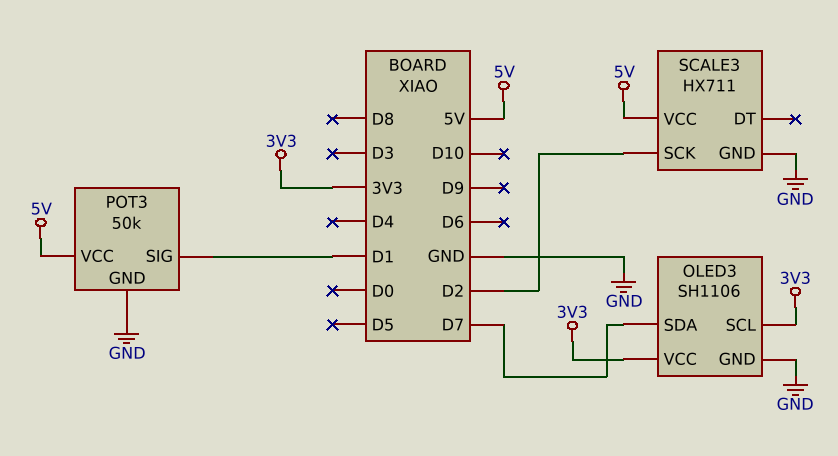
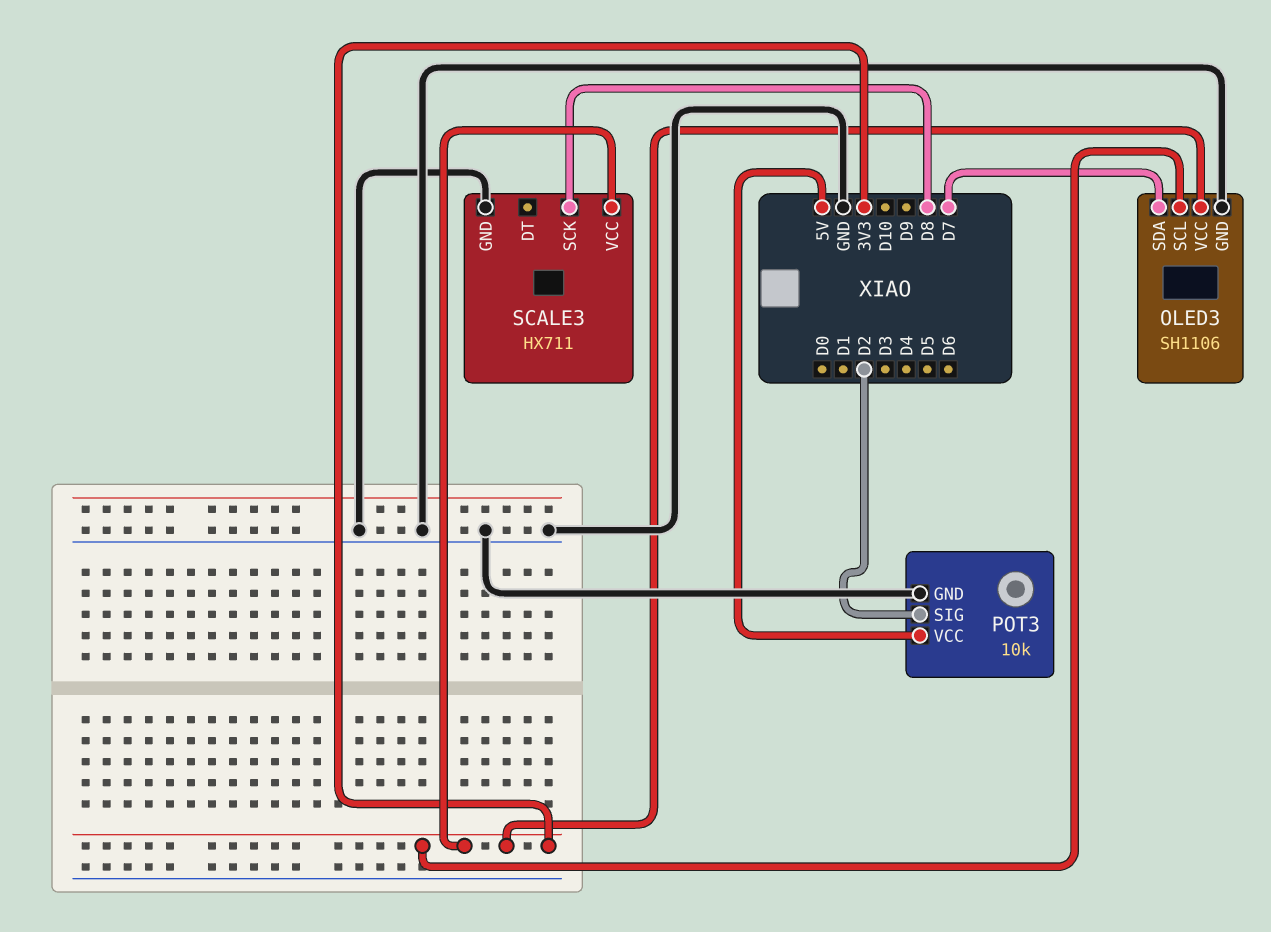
POT3: 50k -> 10k
POT3 pin SIG: D1 -> D2
SCALE3 pin SCK: D2 -> D8
SCALE3 pin VCC: 5V -> 3V3

